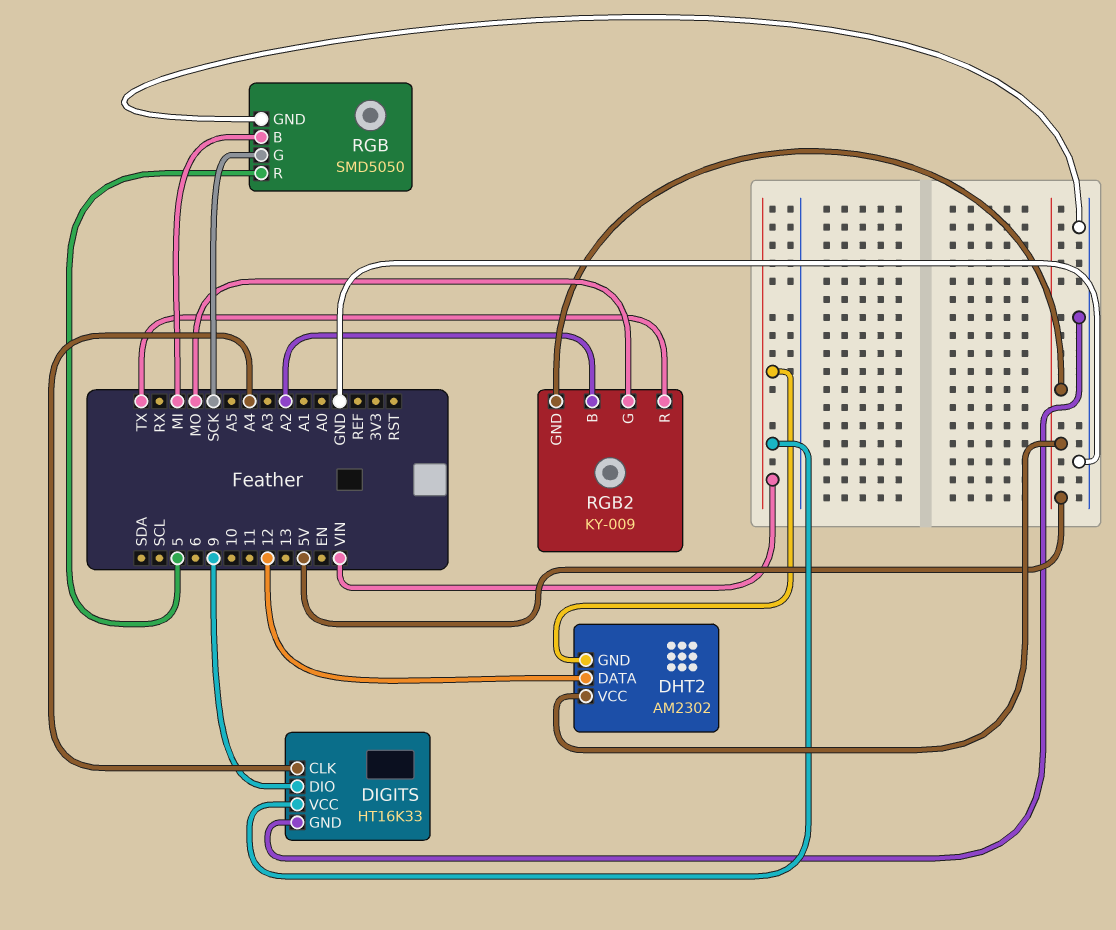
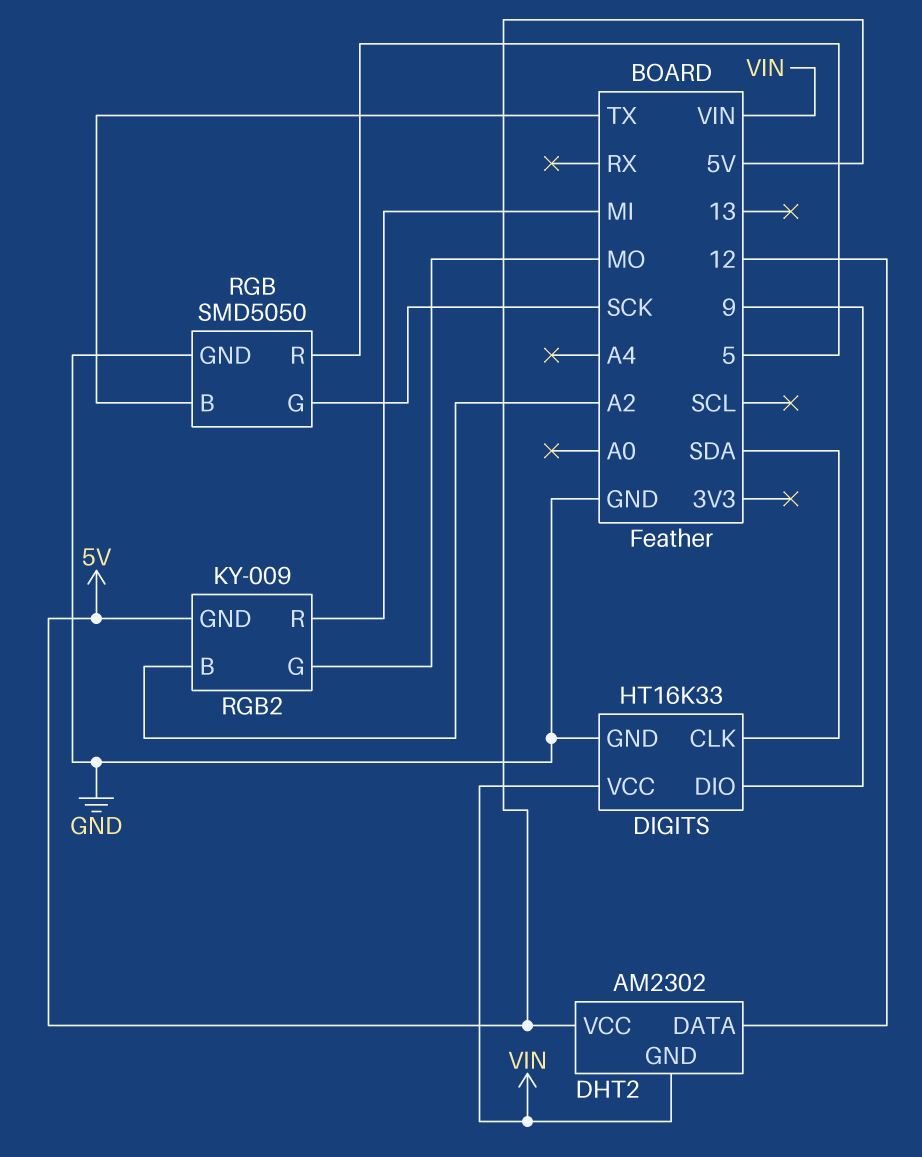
DIGITS pin CLK: A4 -> SDA
RGB pin B: MI -> TX
RGB2 pin R: TX -> MI

